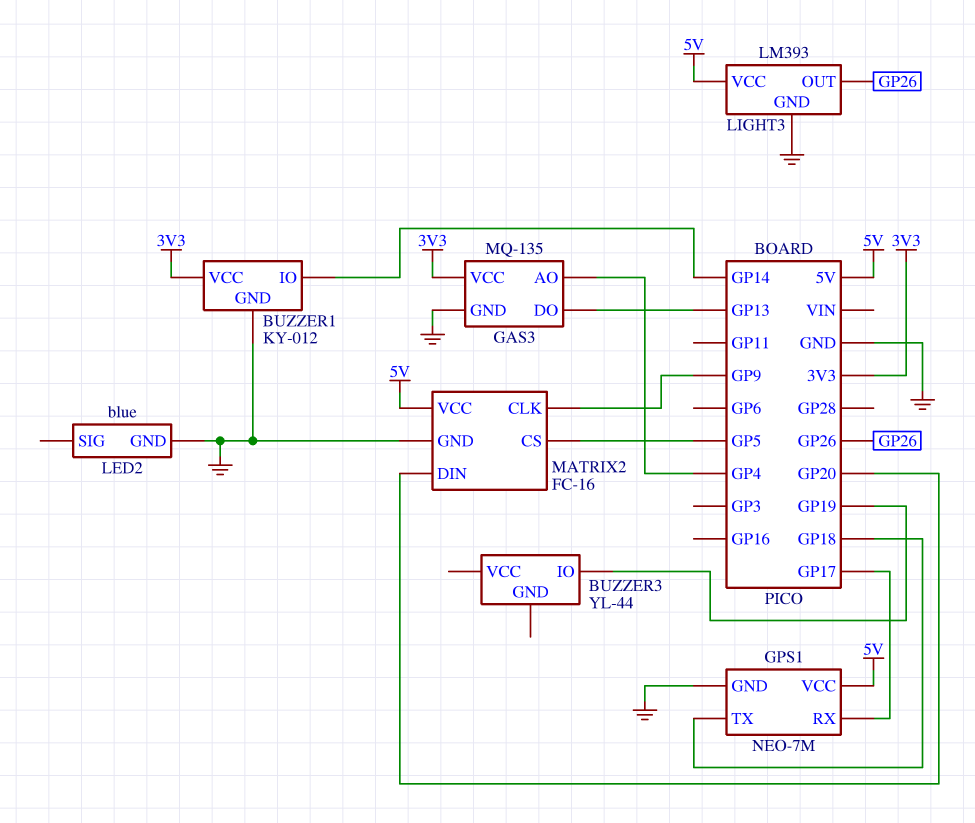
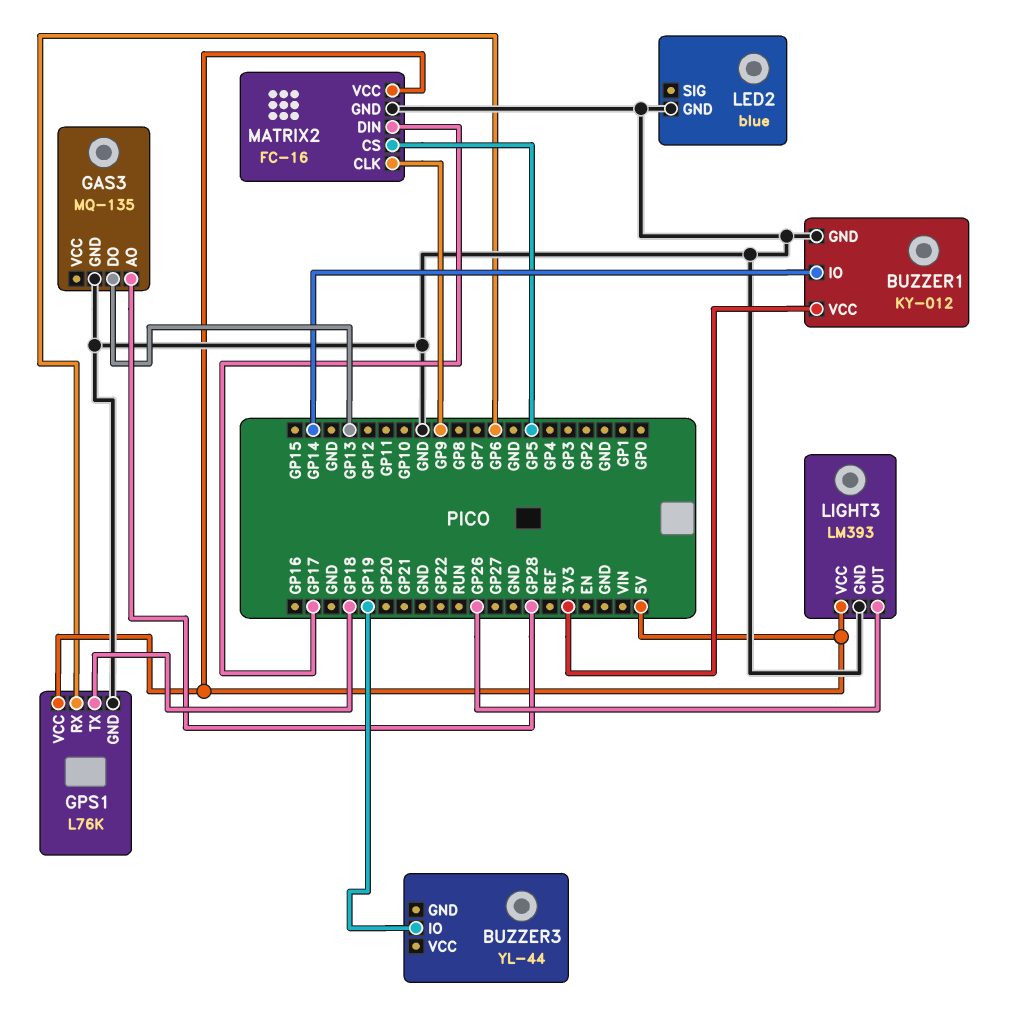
GAS3 pin AO: GP4 -> GP28
GAS3 pin VCC: 3V3 -> none
GPS1: NEO-7M -> L76K
GPS1 pin RX: GP17 -> GP6
MATRIX2 pin DIN: GP20 -> GP17

